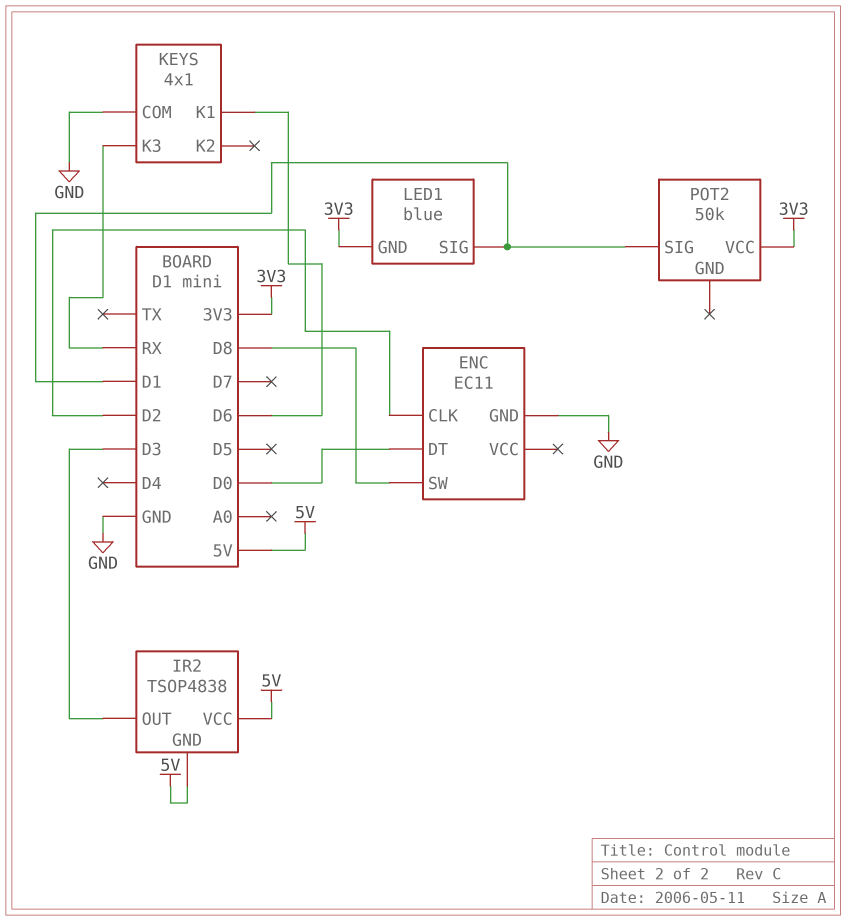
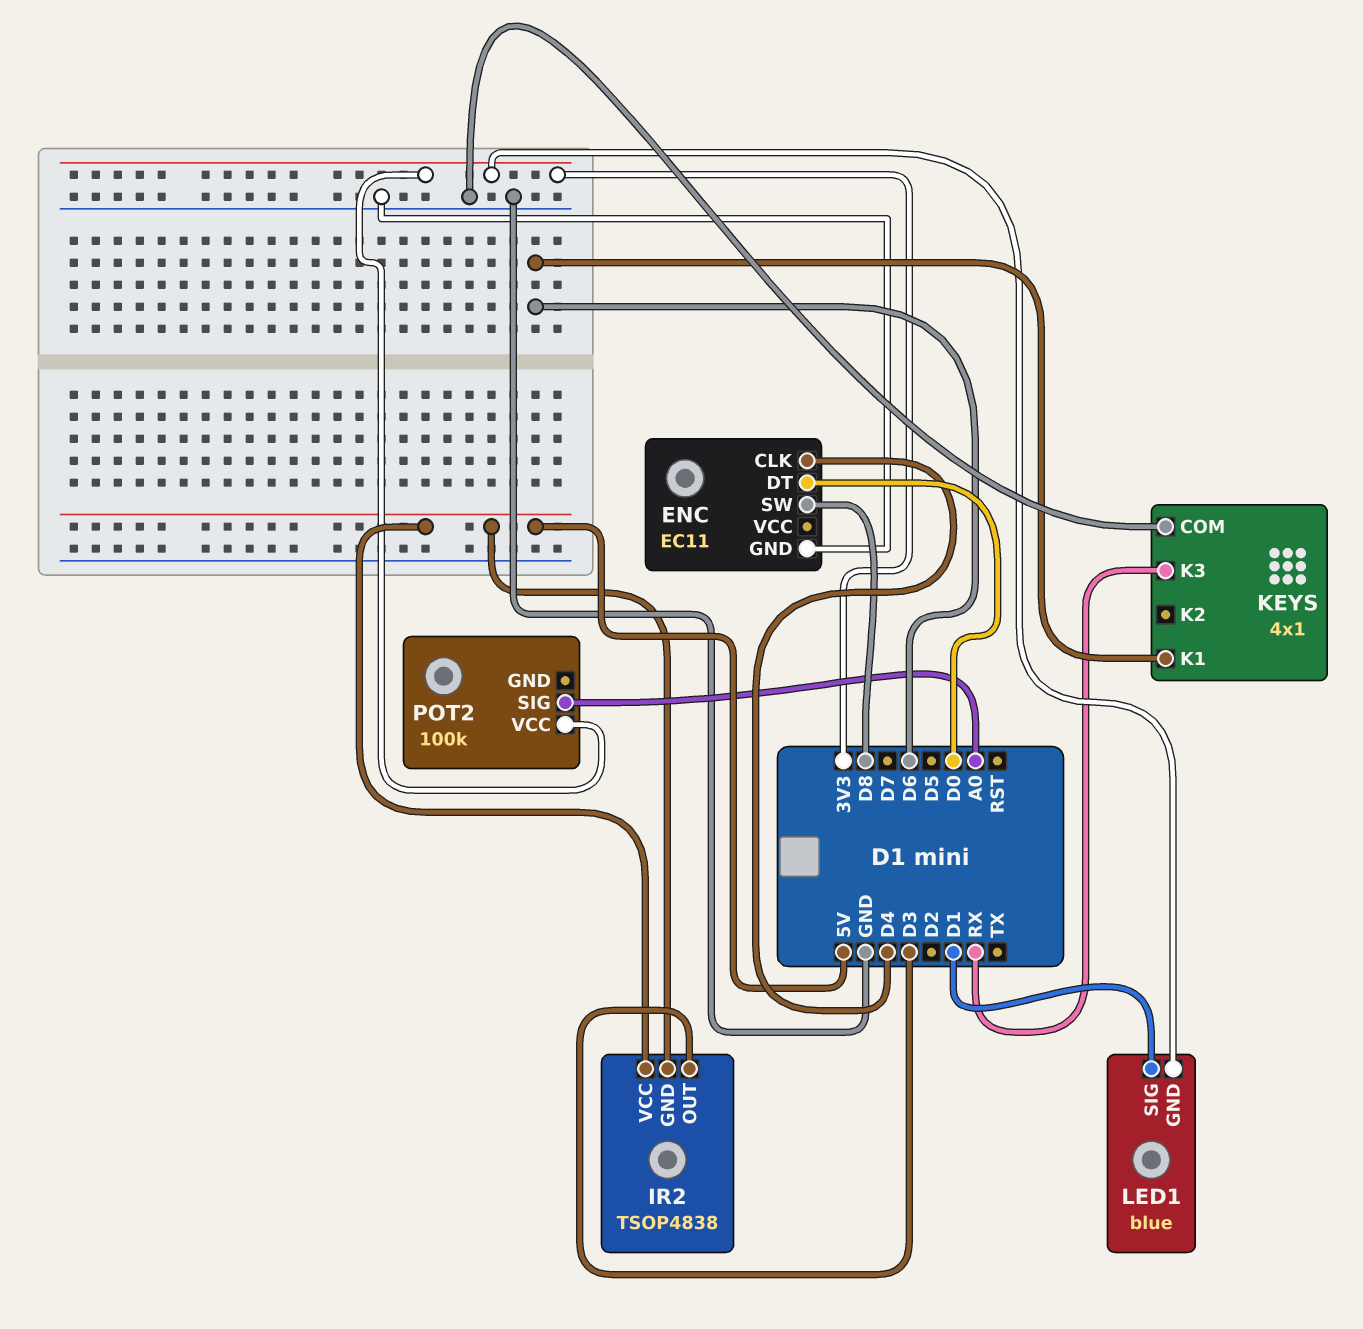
ENC pin CLK: D2 -> D4
POT2: 50k -> 100k
POT2 pin SIG: D1 -> A0

